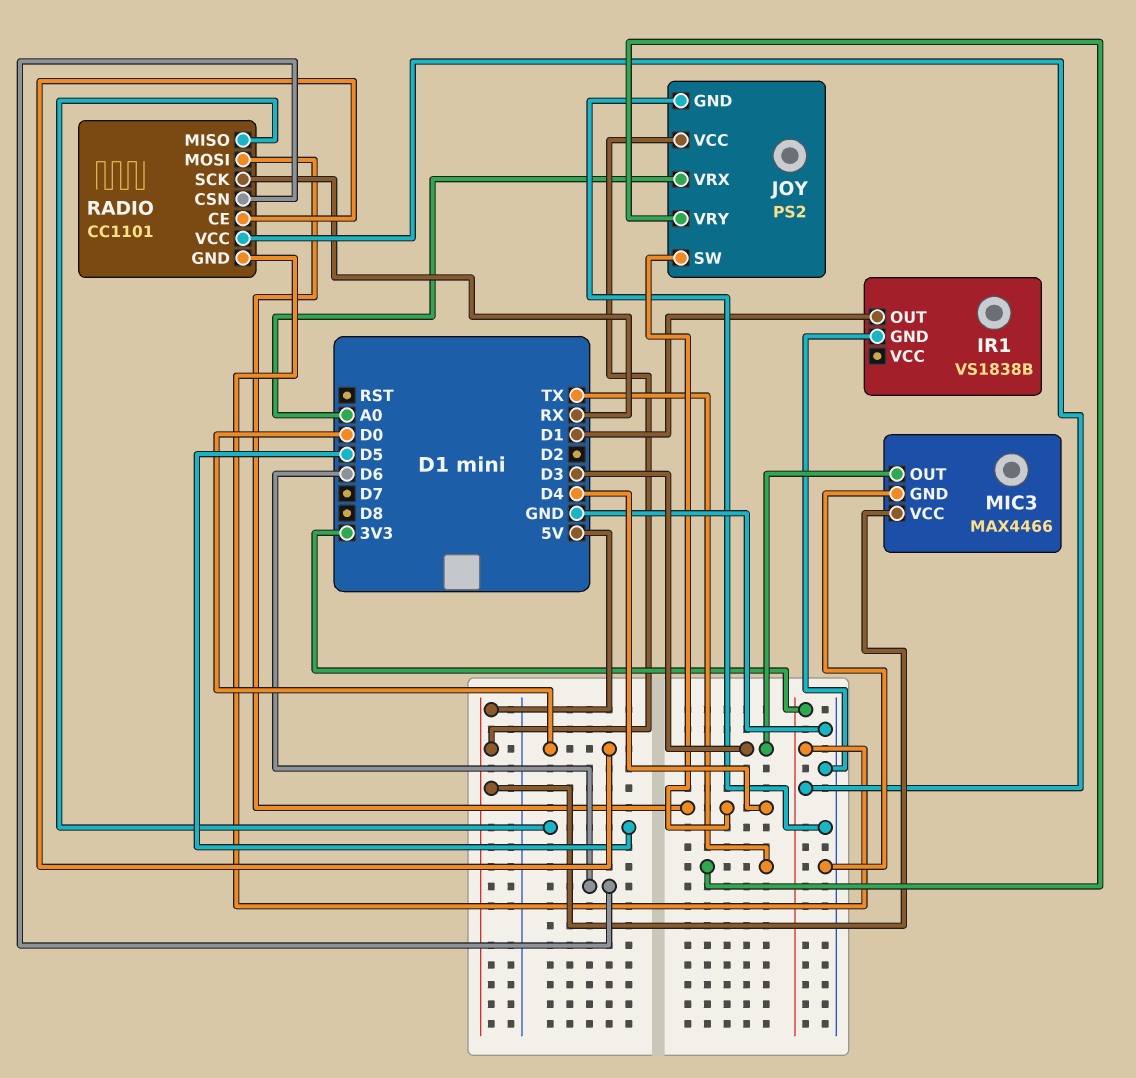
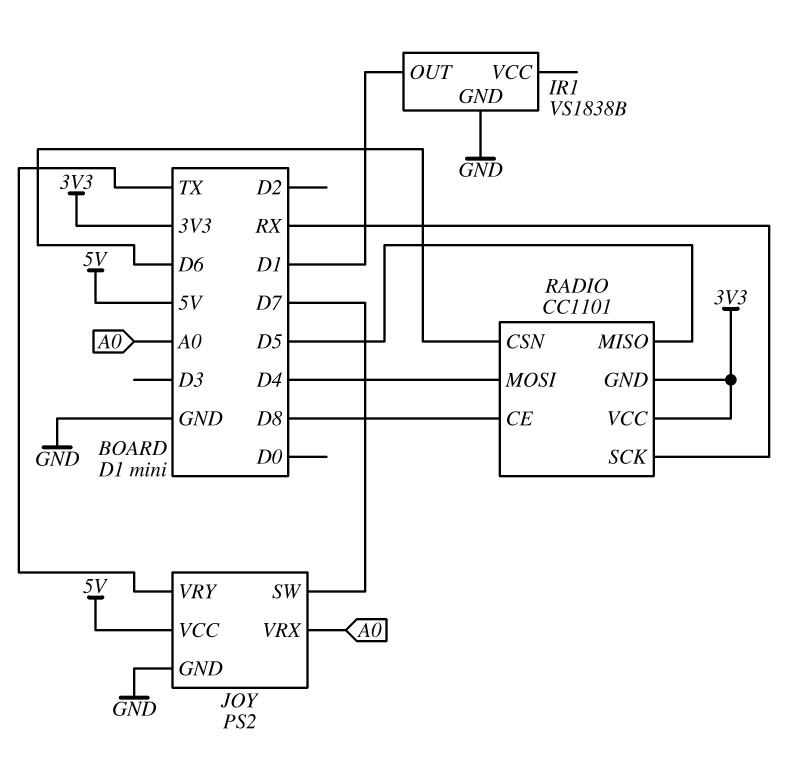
JOY pin SW: D4 -> D7
MIC3: MAX4466 -> none
MIC3 pin GND: GND -> none
MIC3 pin OUT: D3 -> none
MIC3 pin VCC: 5V -> none
RADIO pin CE: D0 -> D8

